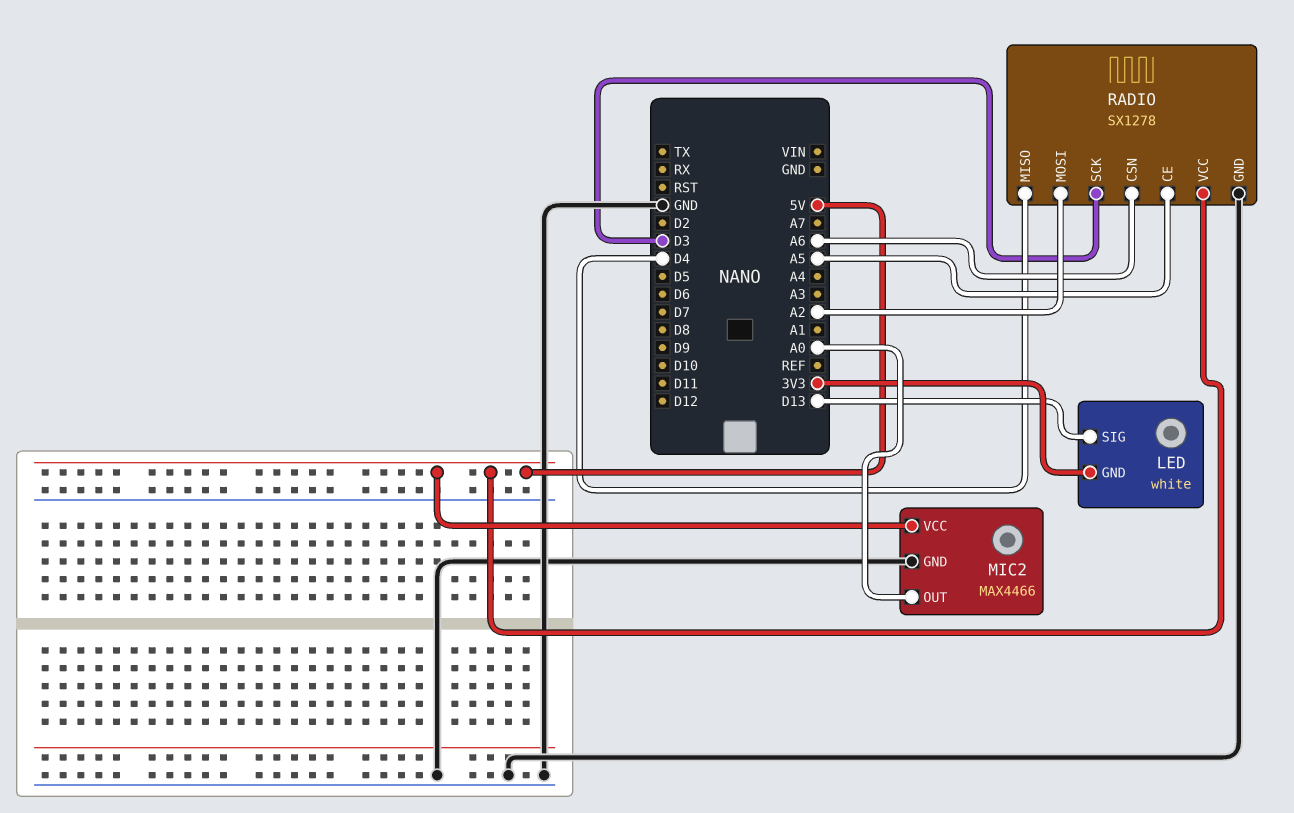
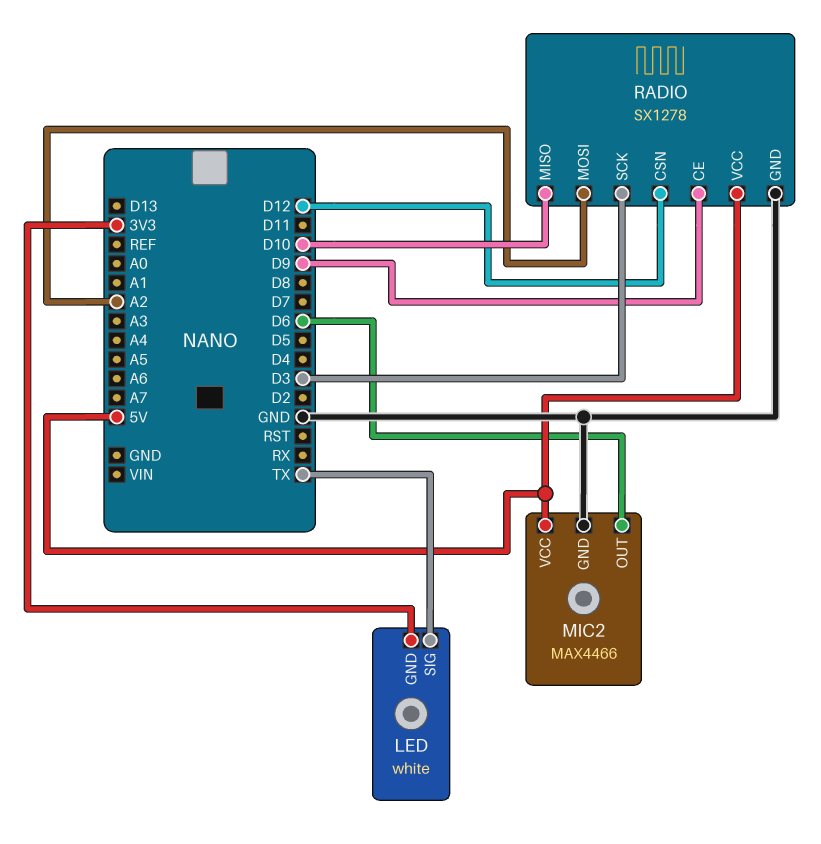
LED pin SIG: D13 -> TX
MIC2 pin OUT: A0 -> D6
RADIO pin CE: A5 -> D9
RADIO pin CSN: A6 -> D12
RADIO pin MISO: D4 -> D10

